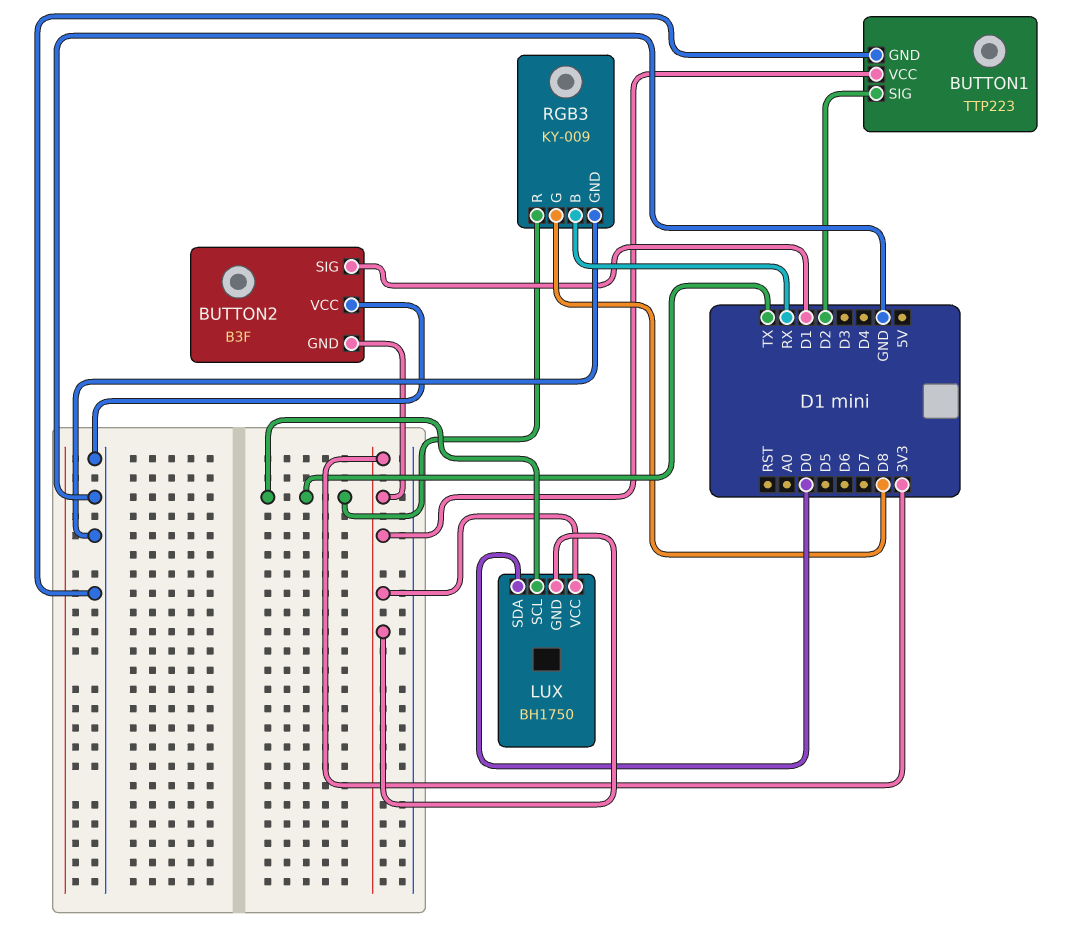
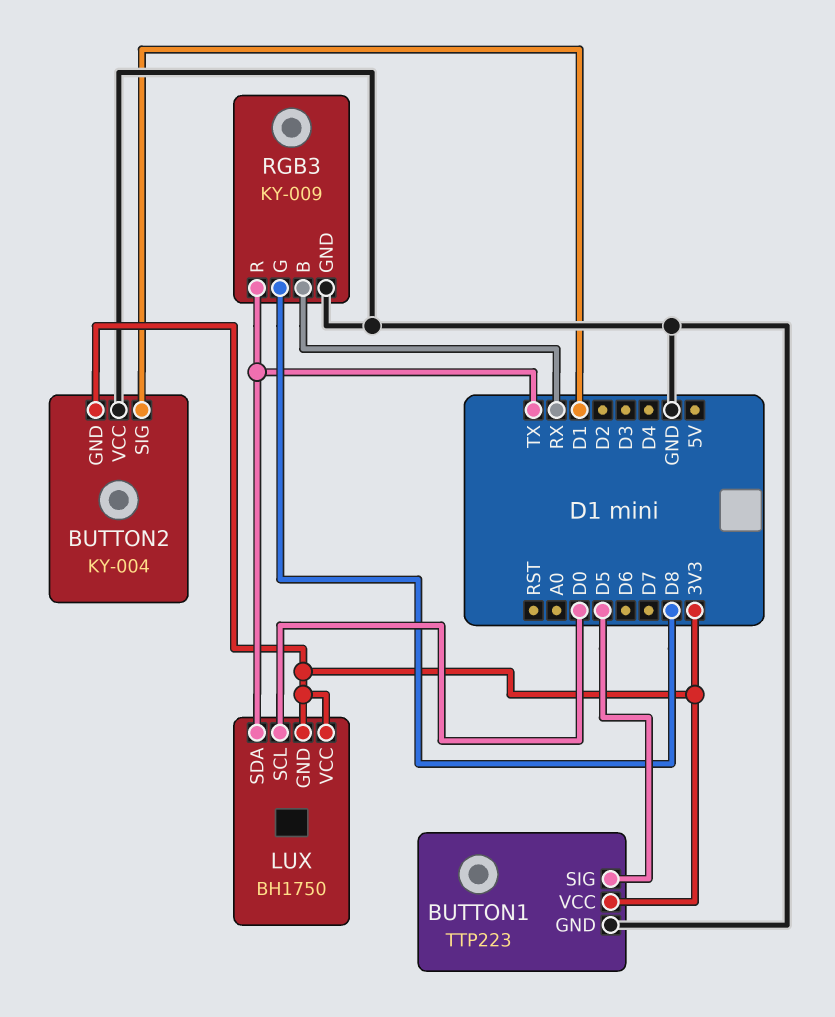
BUTTON1 pin SIG: D2 -> D5
BUTTON2: B3F -> KY-004
LUX pin SCL: TX -> D0
LUX pin SDA: D0 -> TX

